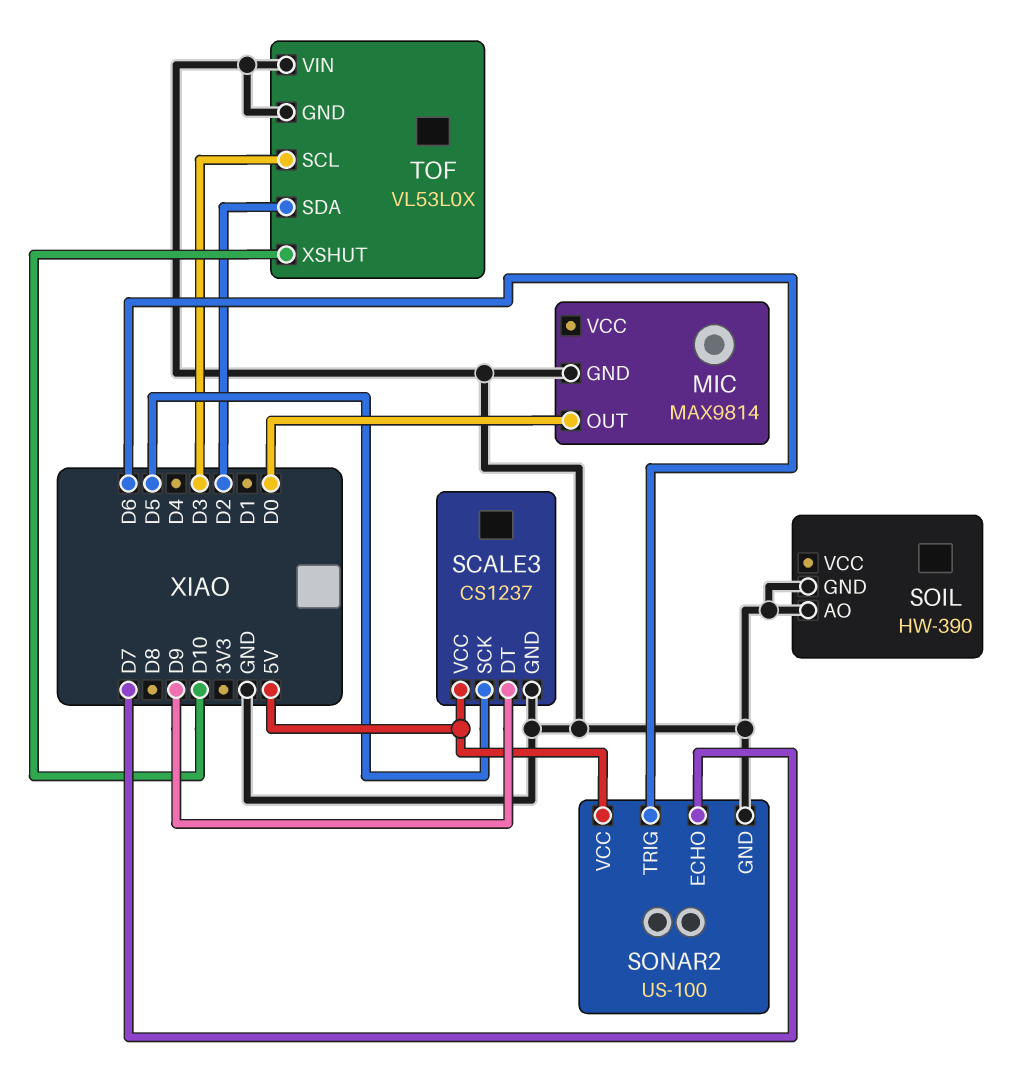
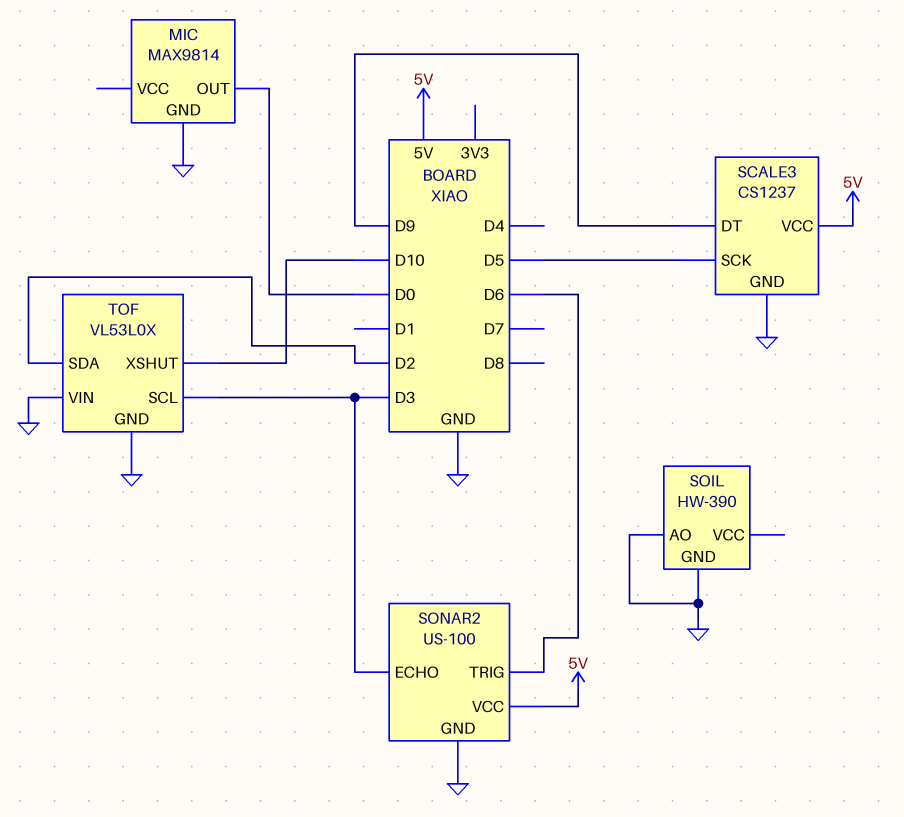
SONAR2 pin ECHO: D7 -> D3

